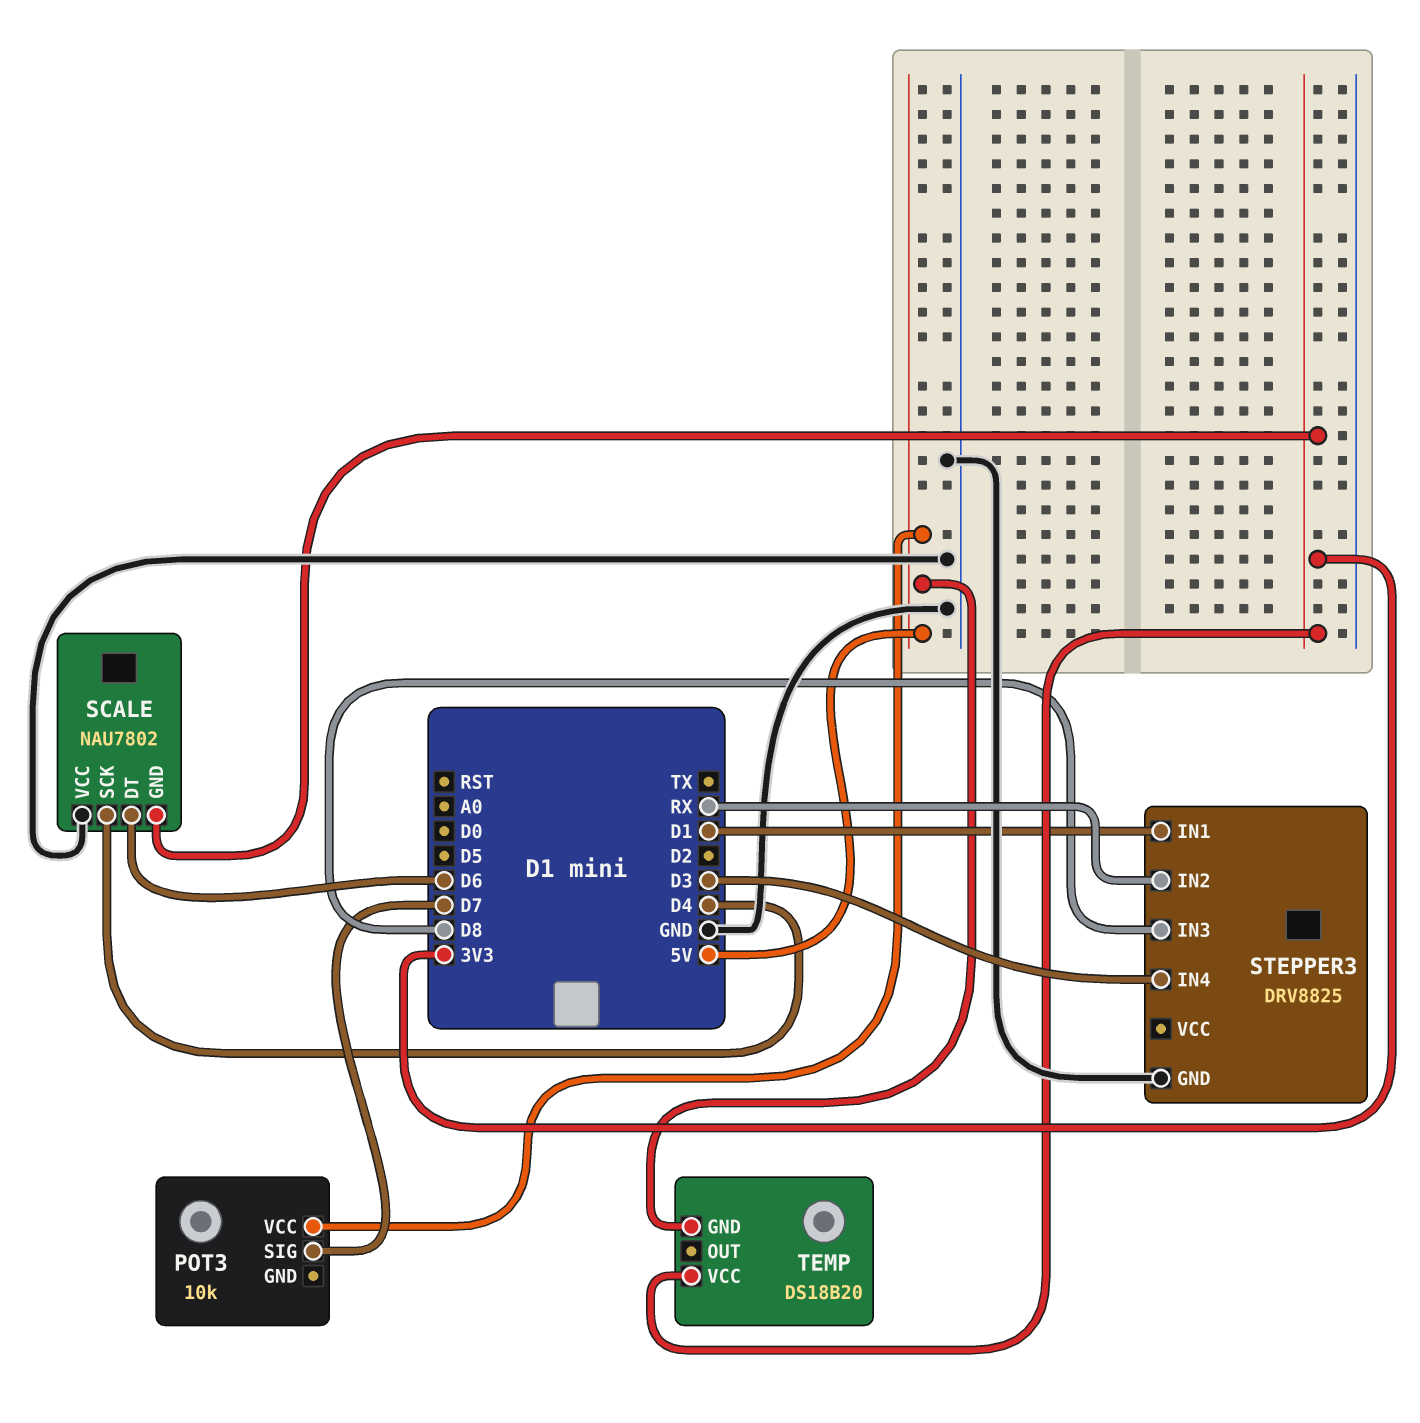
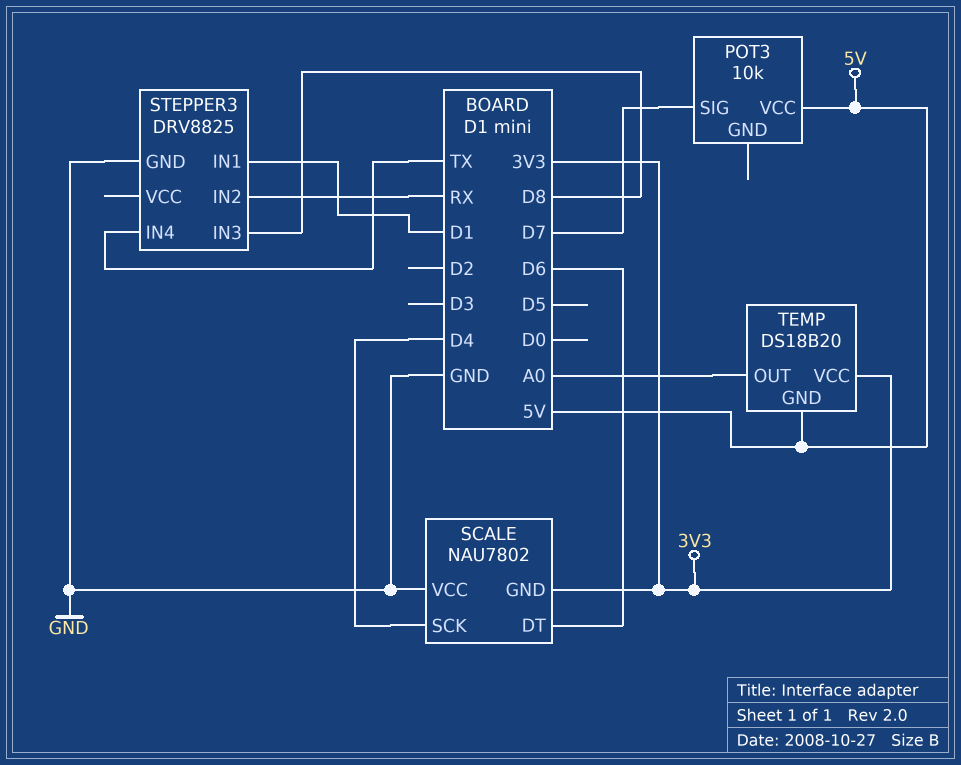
STEPPER3 pin IN4: D3 -> TX
TEMP pin OUT: none -> A0

